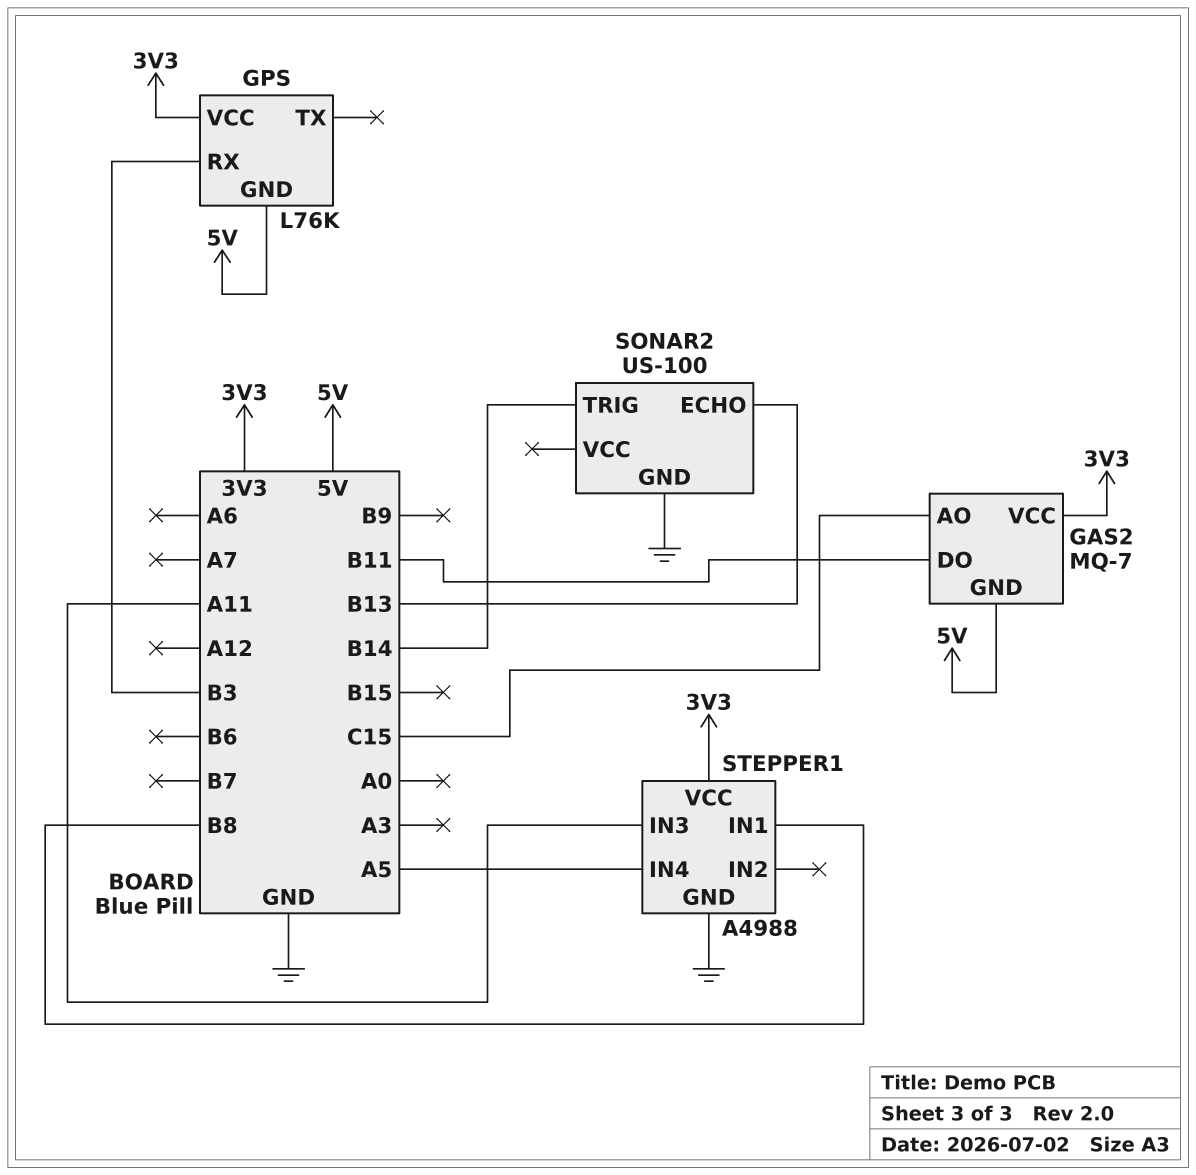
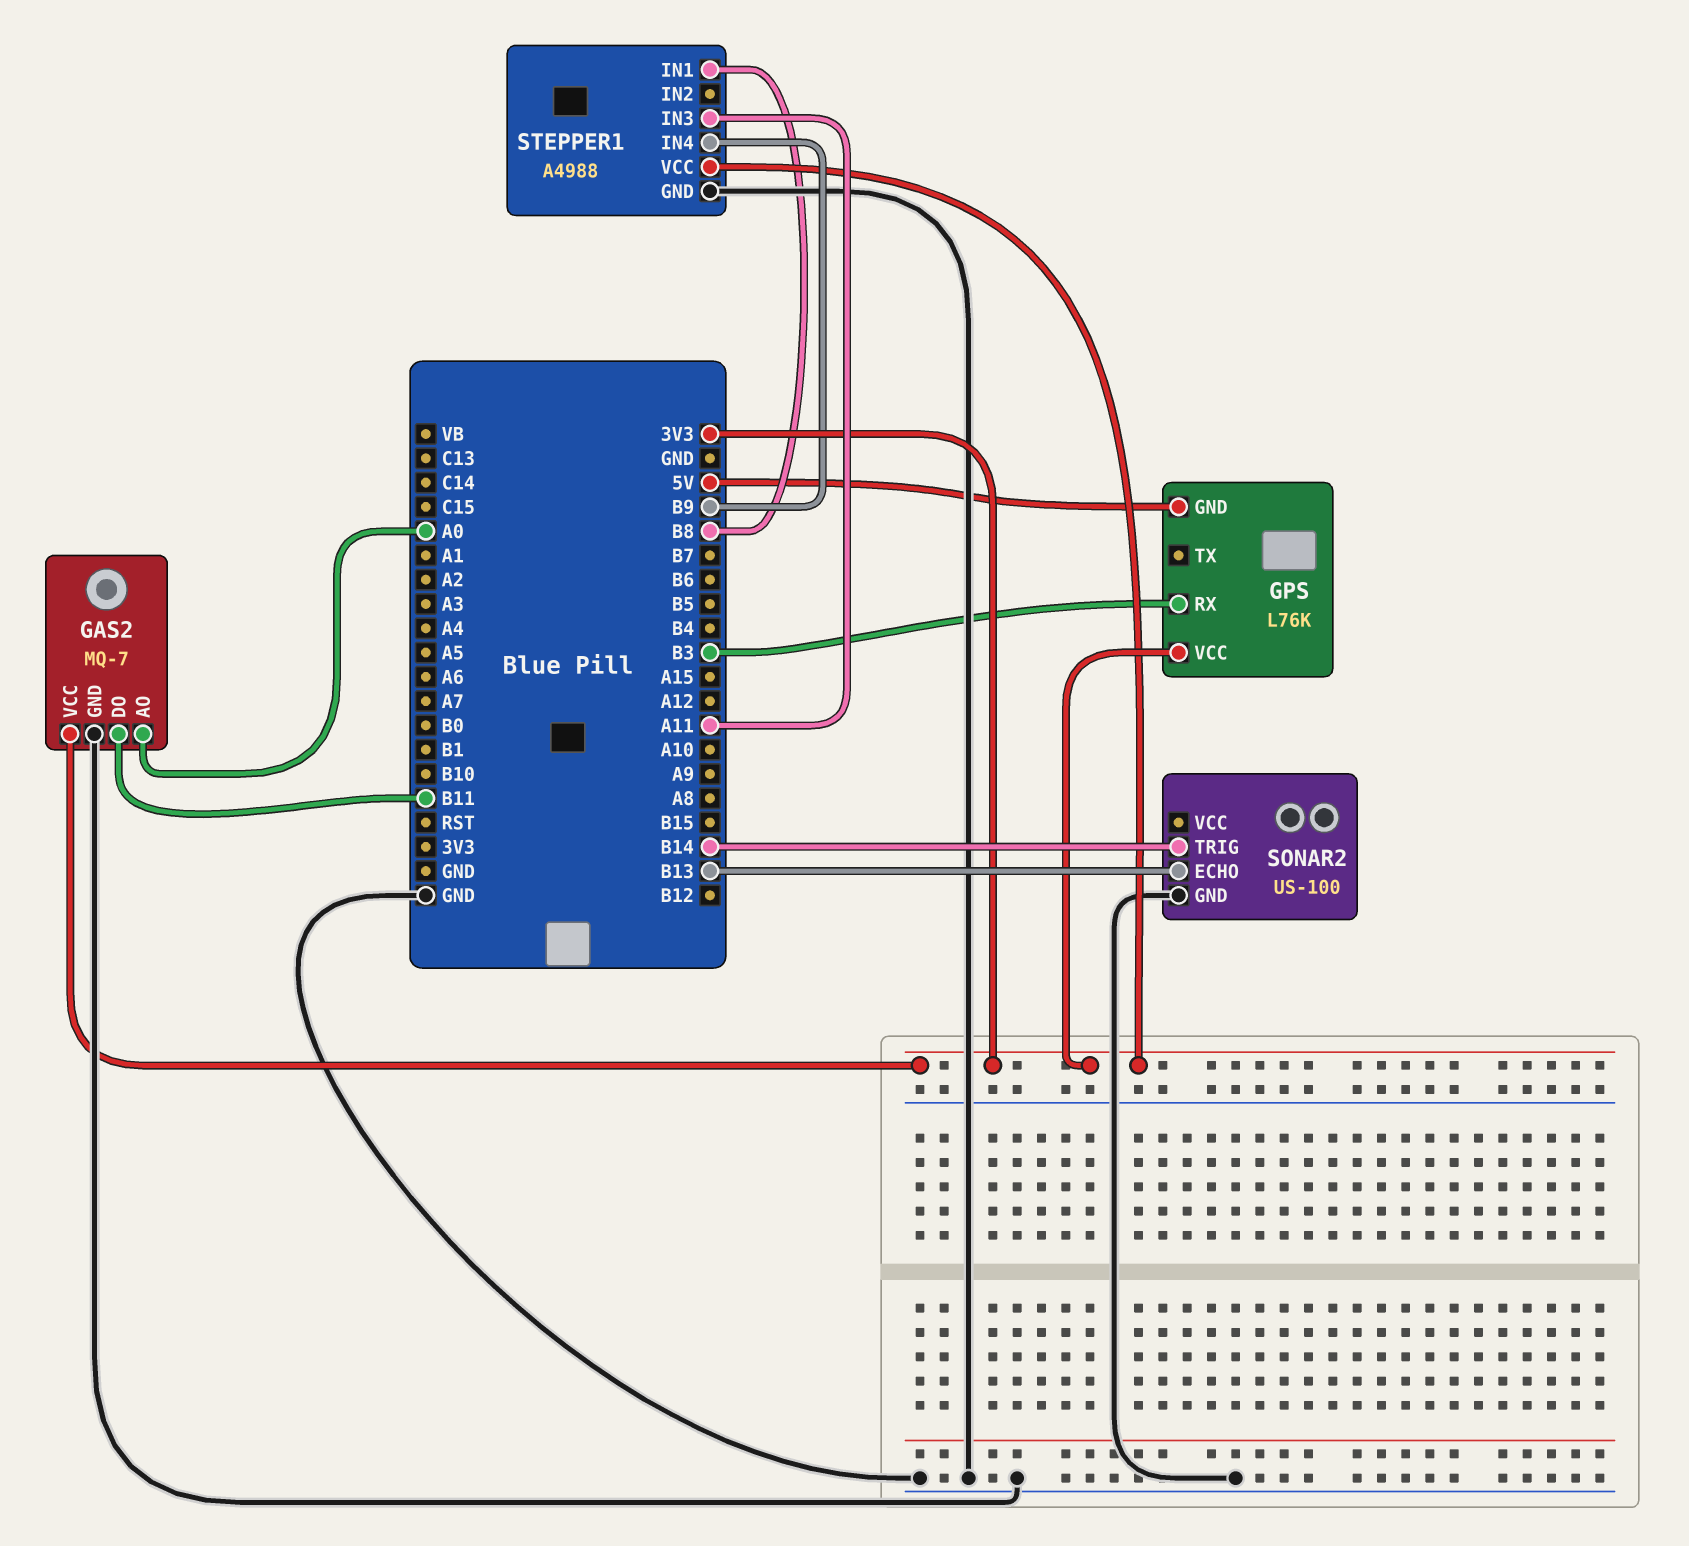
GAS2 pin AO: C15 -> A0
GAS2 pin GND: 5V -> GND
STEPPER1 pin IN4: A5 -> B9

